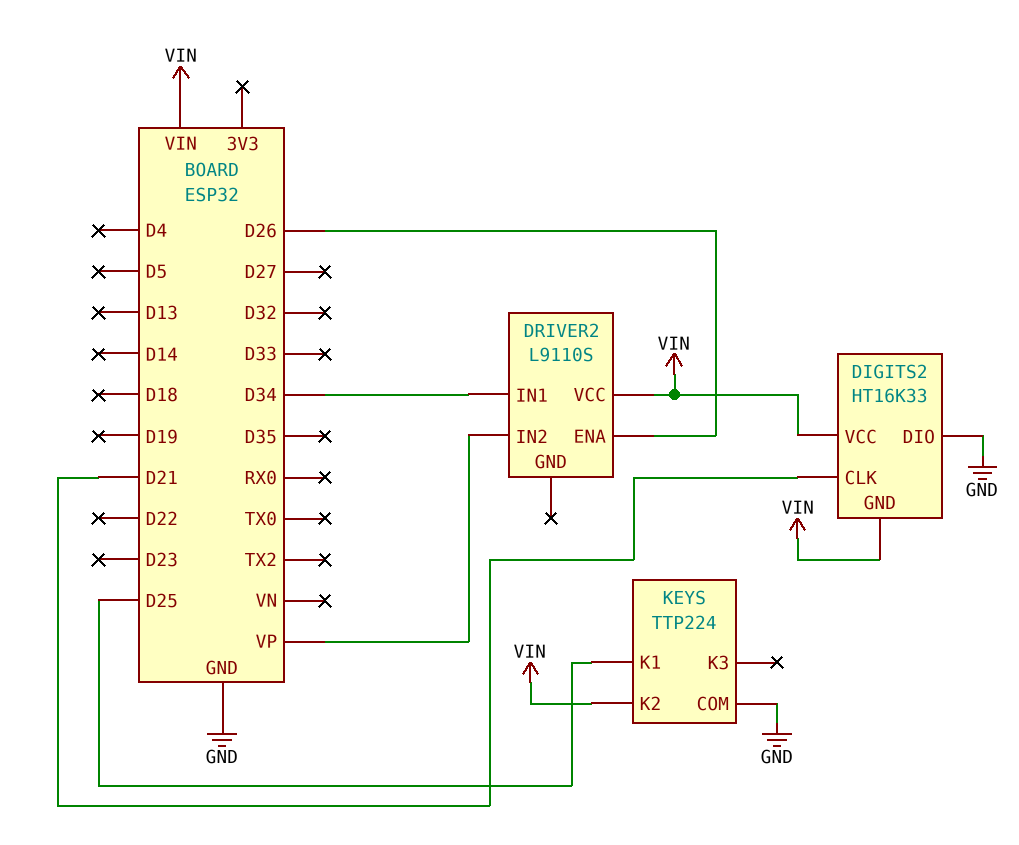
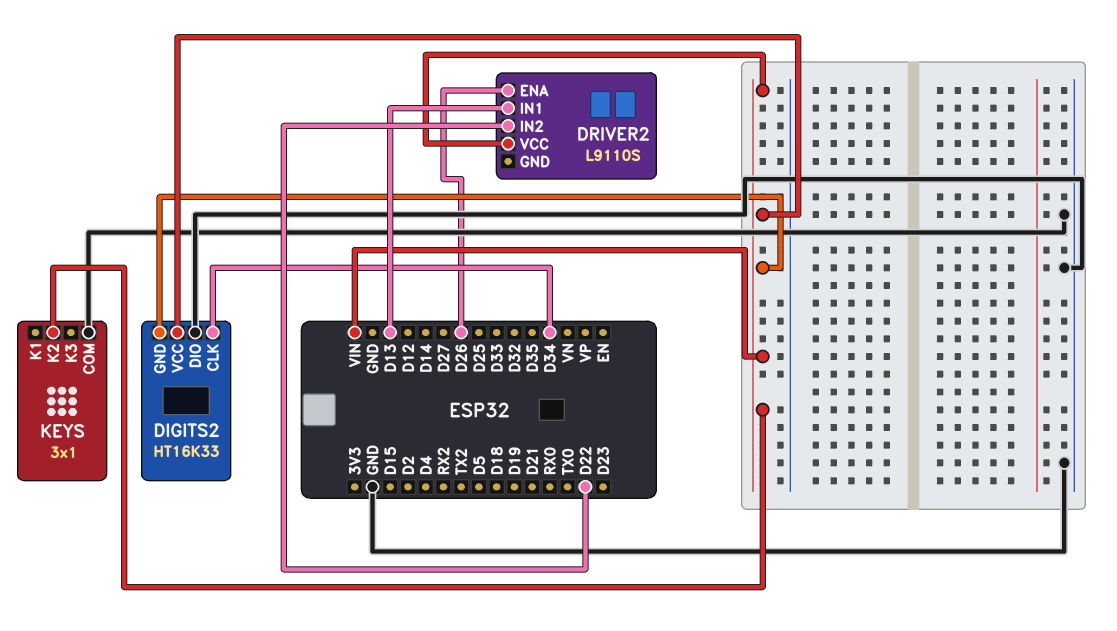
DIGITS2 pin CLK: D21 -> D34
DRIVER2 pin IN1: D34 -> D13
DRIVER2 pin IN2: VP -> D22
KEYS: TTP224 -> 3x1
KEYS pin K1: D25 -> none

